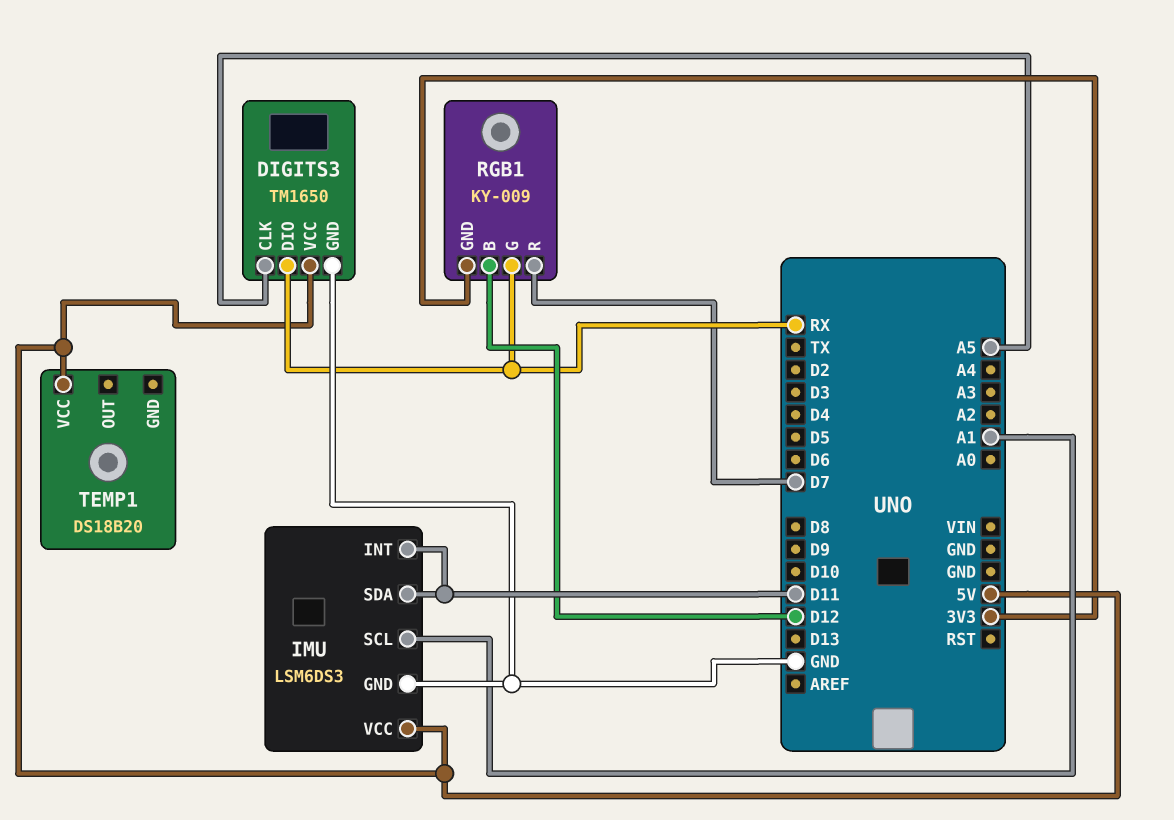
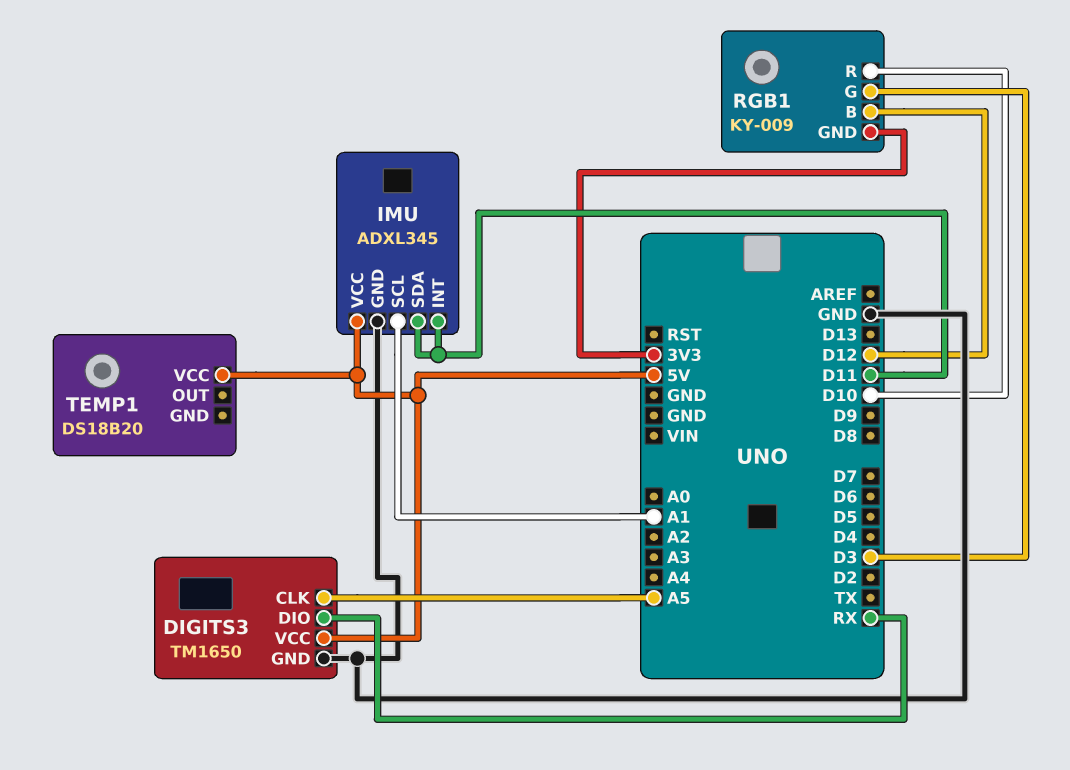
IMU: LSM6DS3 -> ADXL345
RGB1 pin G: RX -> D3
RGB1 pin R: D7 -> D10

